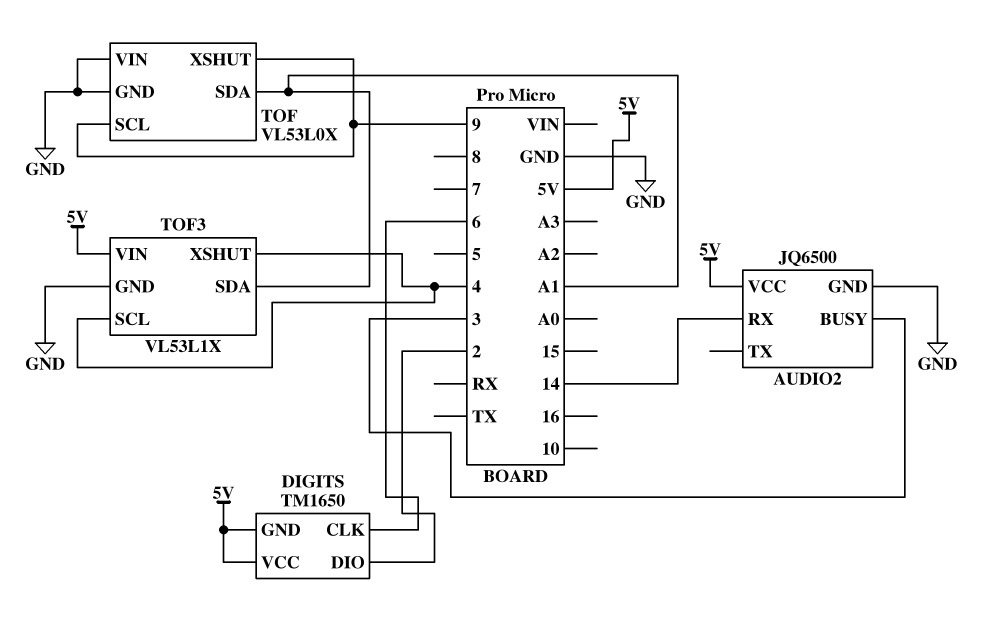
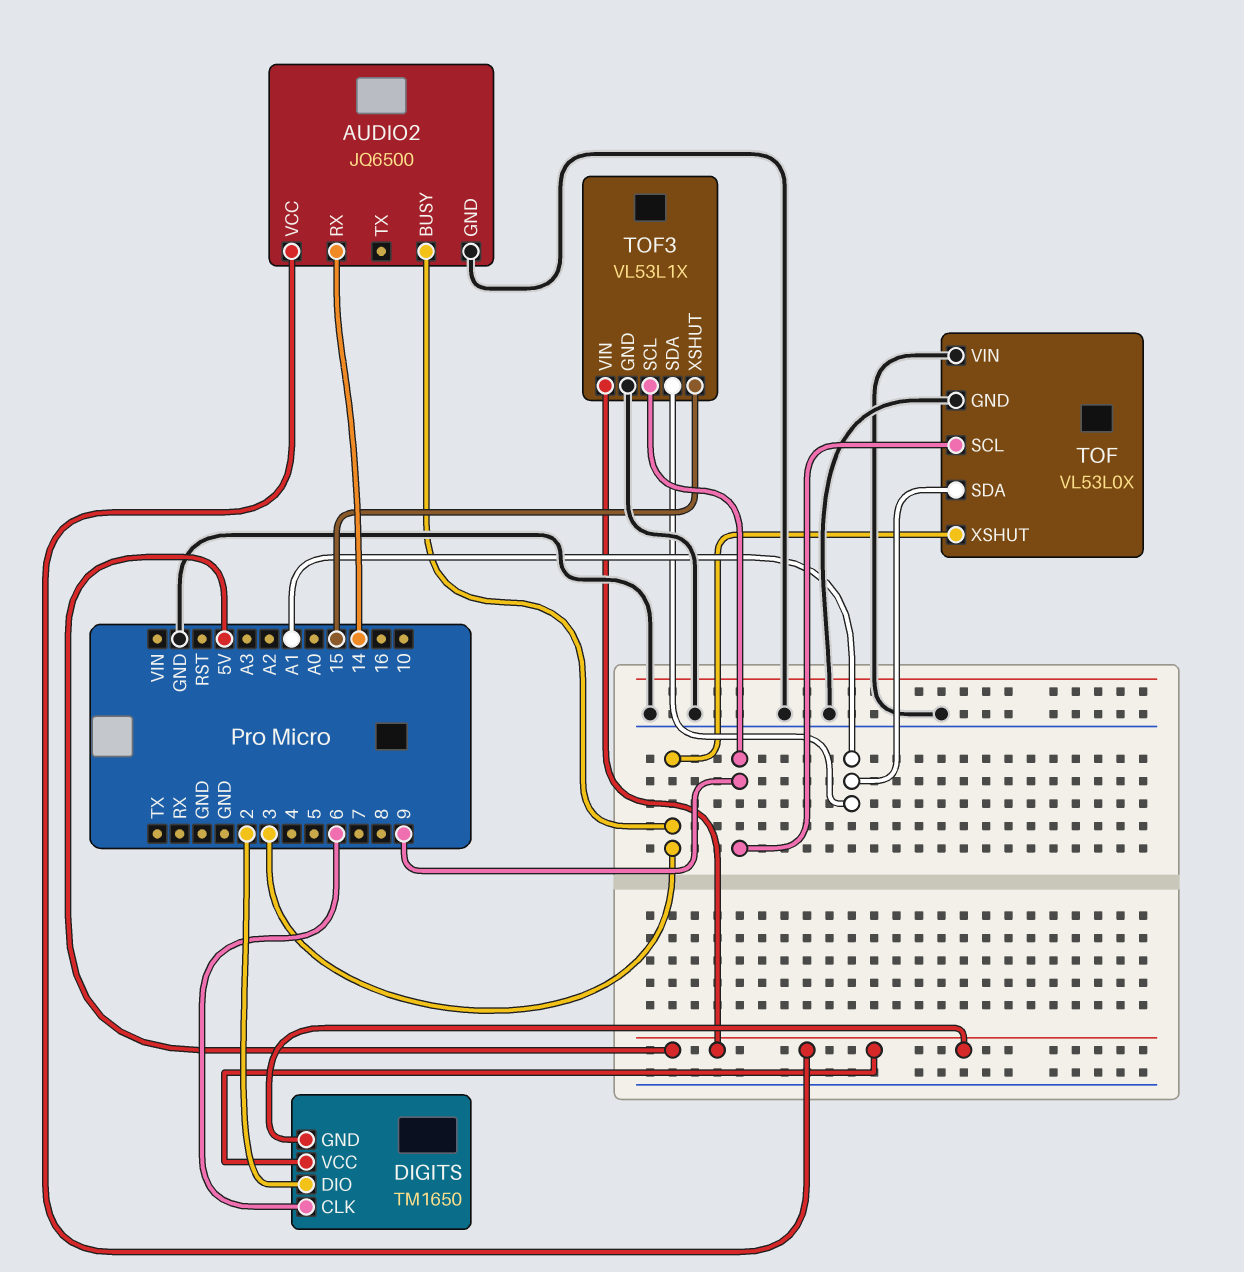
TOF pin XSHUT: 9 -> 3
TOF3 pin SCL: 4 -> 9
TOF3 pin XSHUT: 4 -> 15

